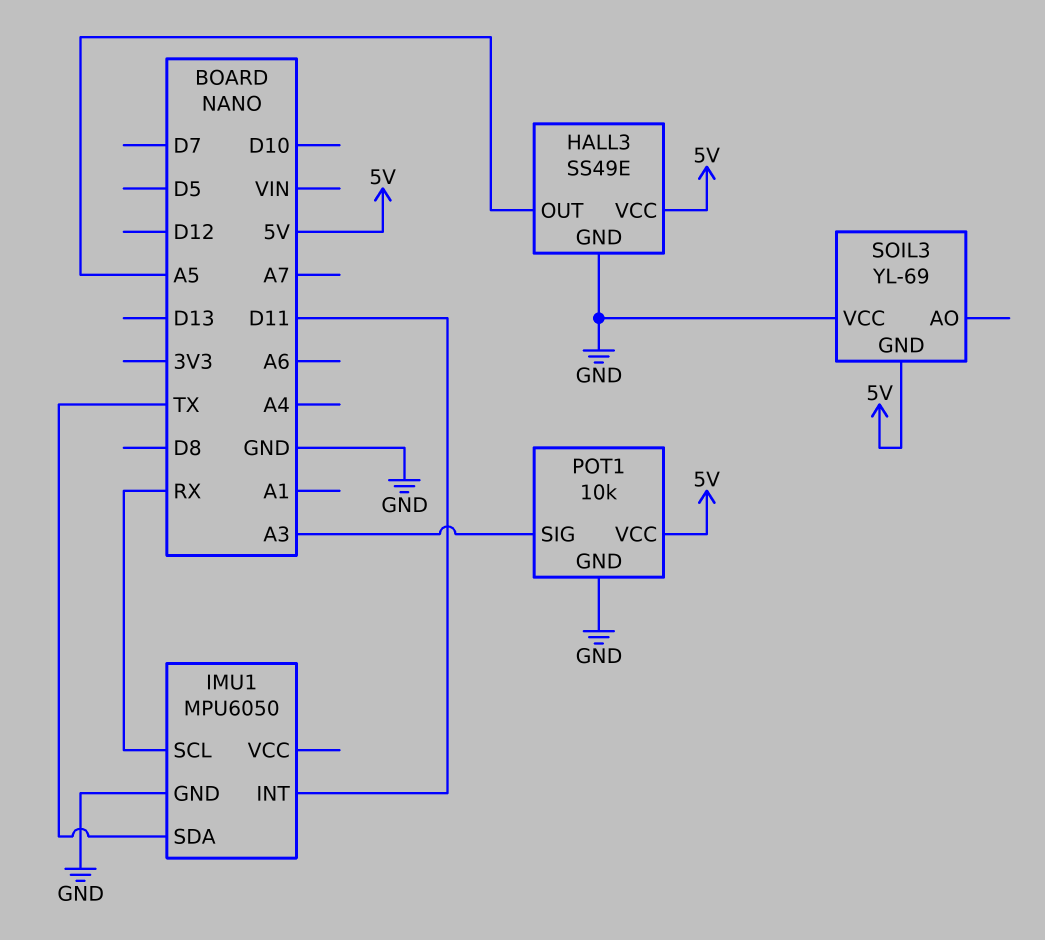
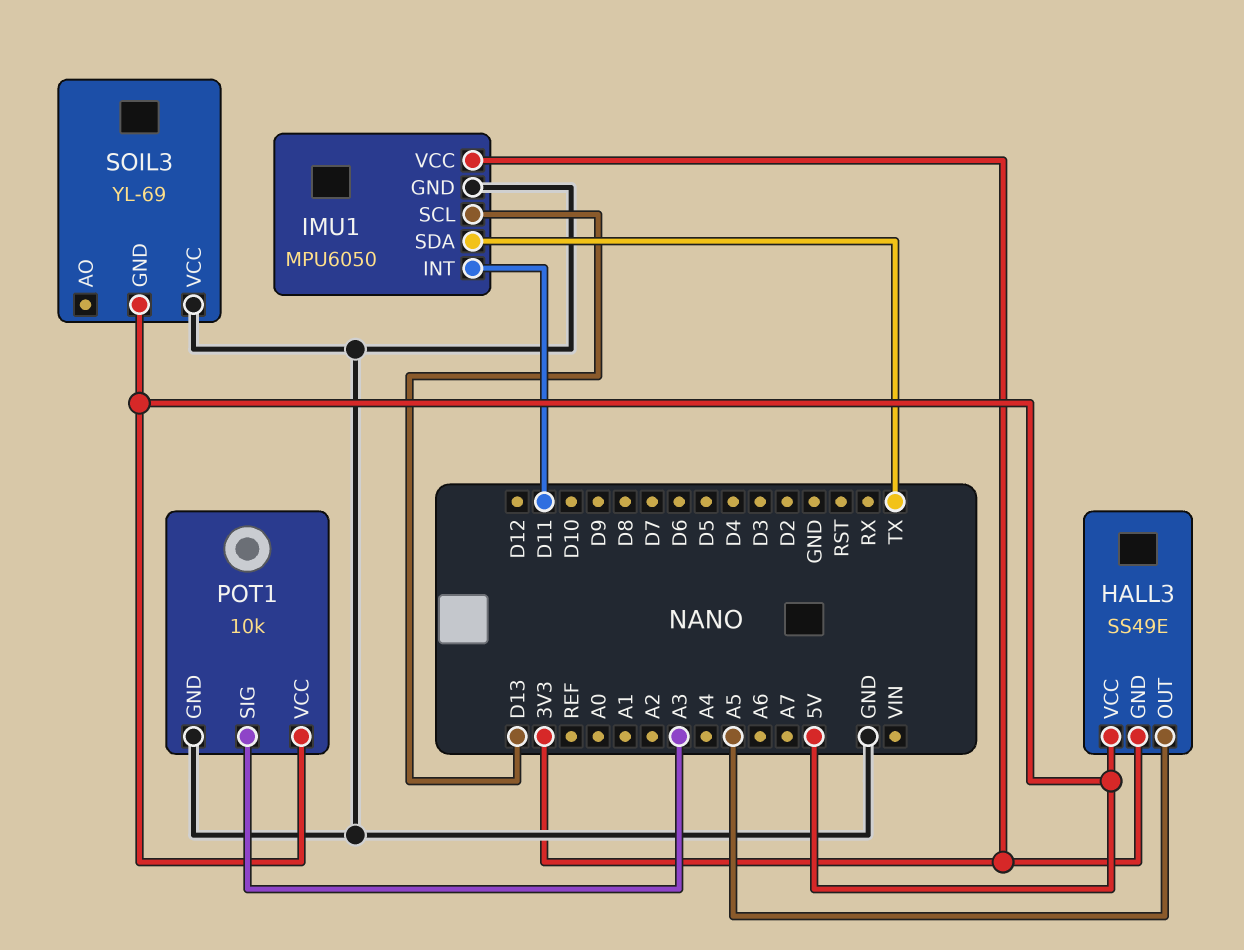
HALL3 pin GND: GND -> 3V3
IMU1 pin SCL: RX -> D13
IMU1 pin VCC: none -> 3V3

